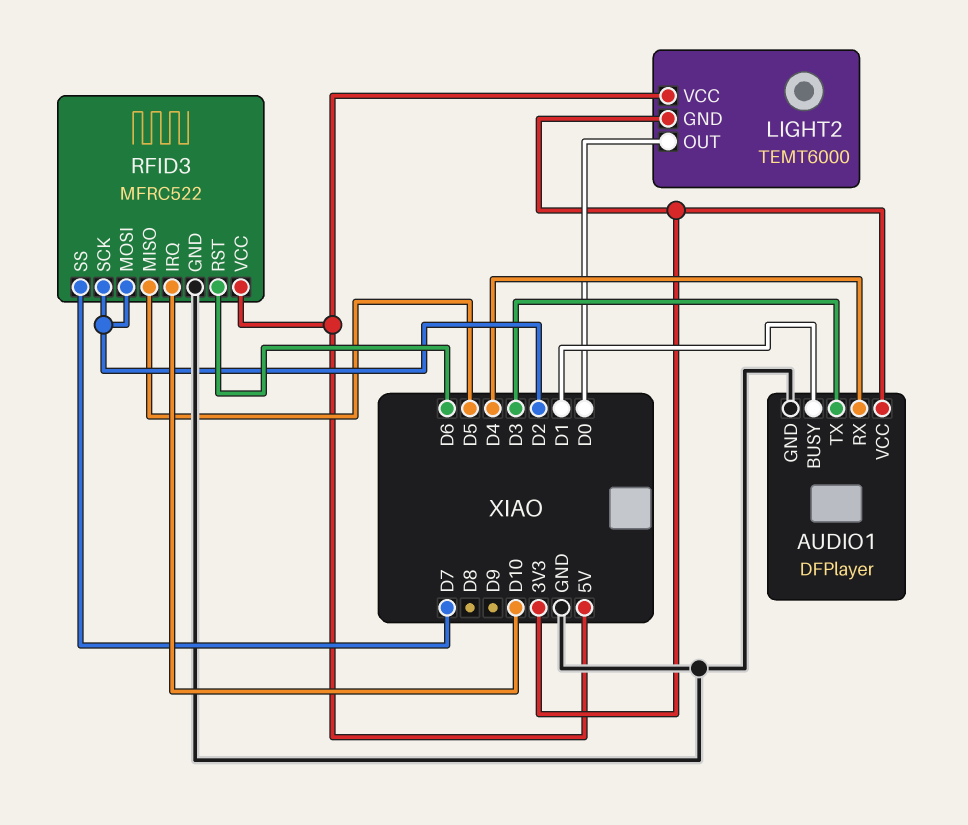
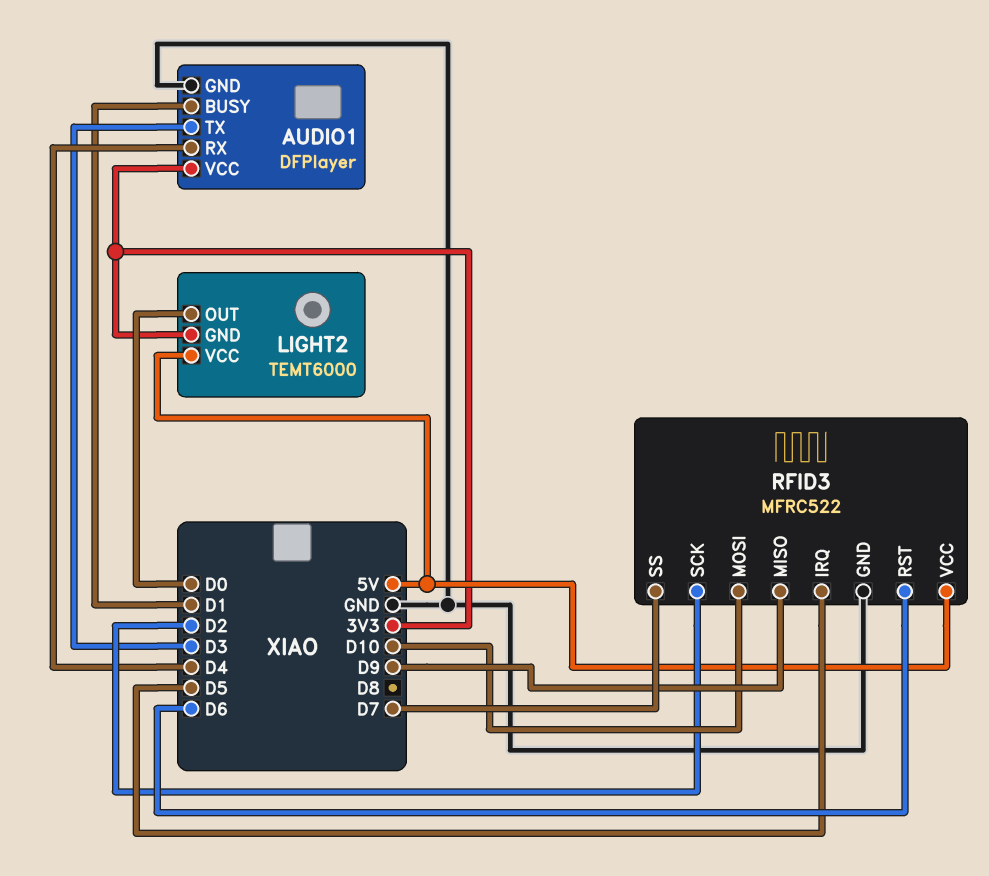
RFID3 pin IRQ: D10 -> D5
RFID3 pin MISO: D5 -> D9
RFID3 pin MOSI: D2 -> D10

